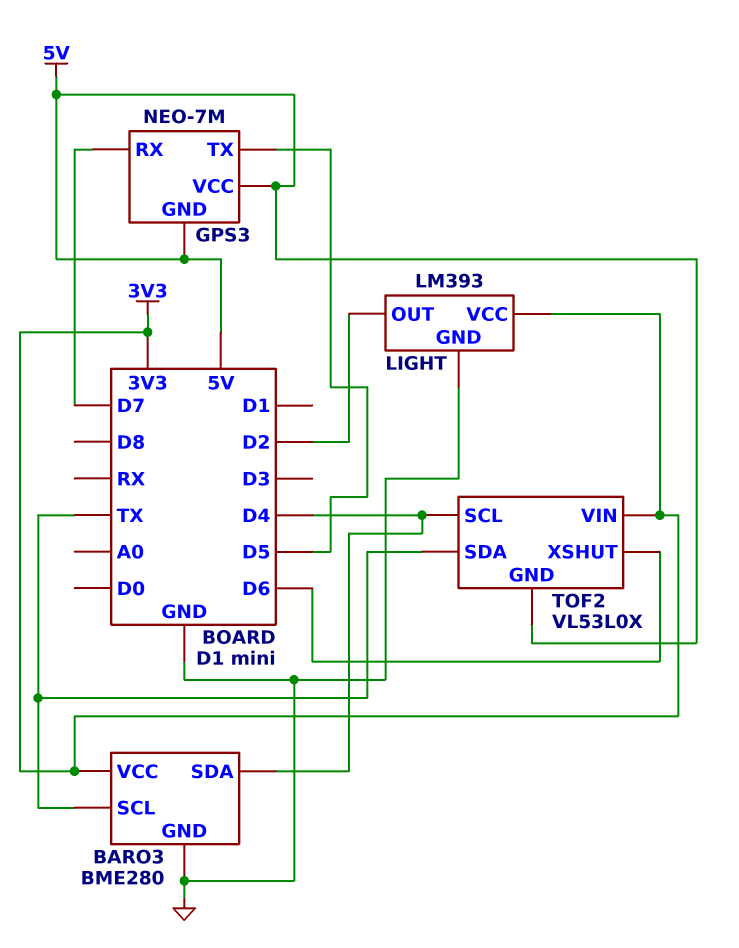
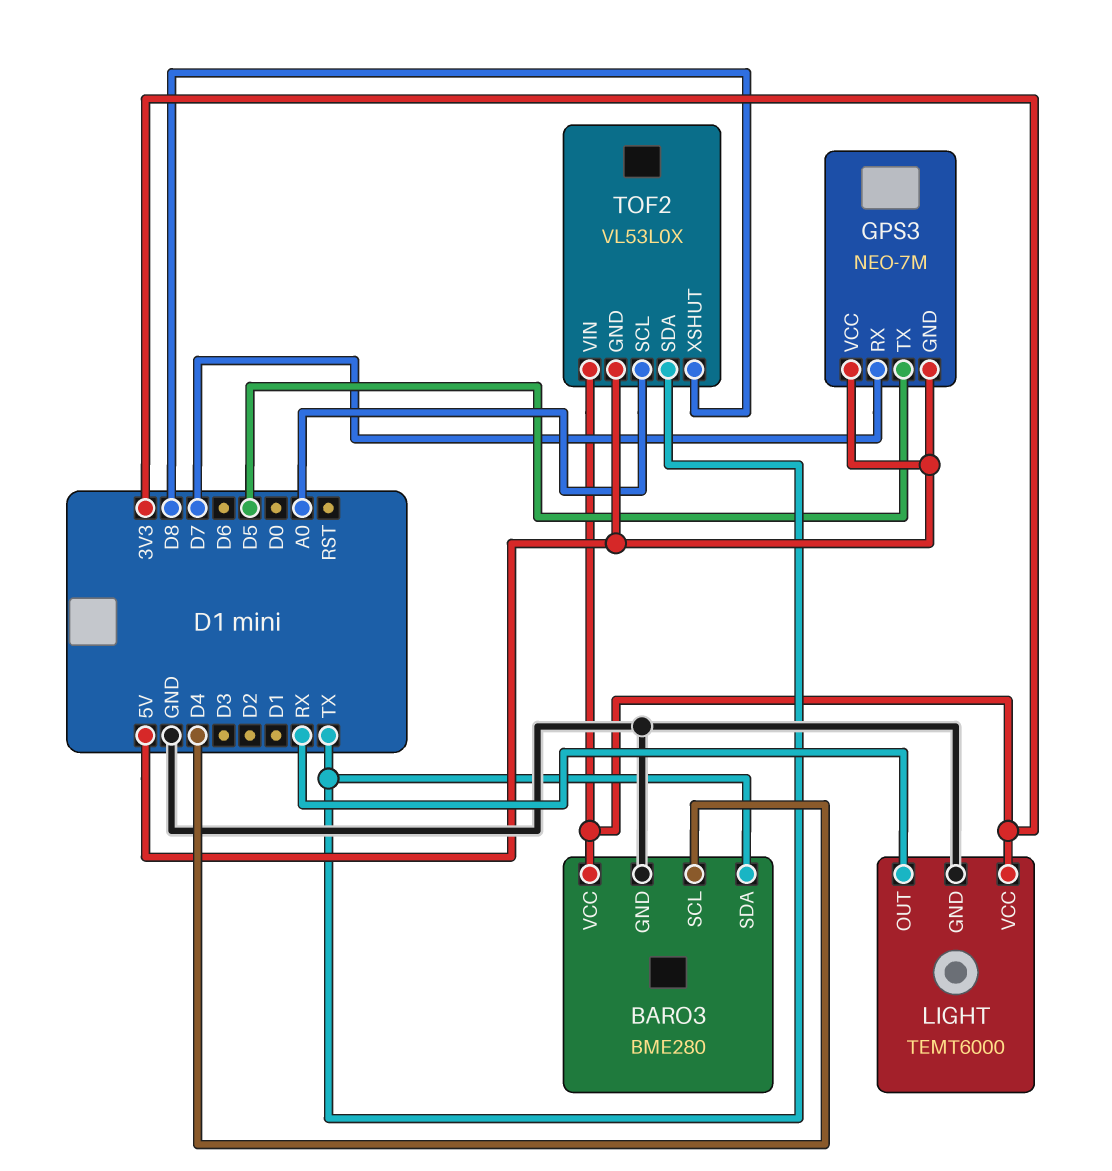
BARO3 pin SCL: TX -> D4
BARO3 pin SDA: D4 -> TX
LIGHT: LM393 -> TEMT6000
LIGHT pin OUT: D2 -> RX
TOF2 pin SCL: D4 -> A0
TOF2 pin XSHUT: D6 -> D8

